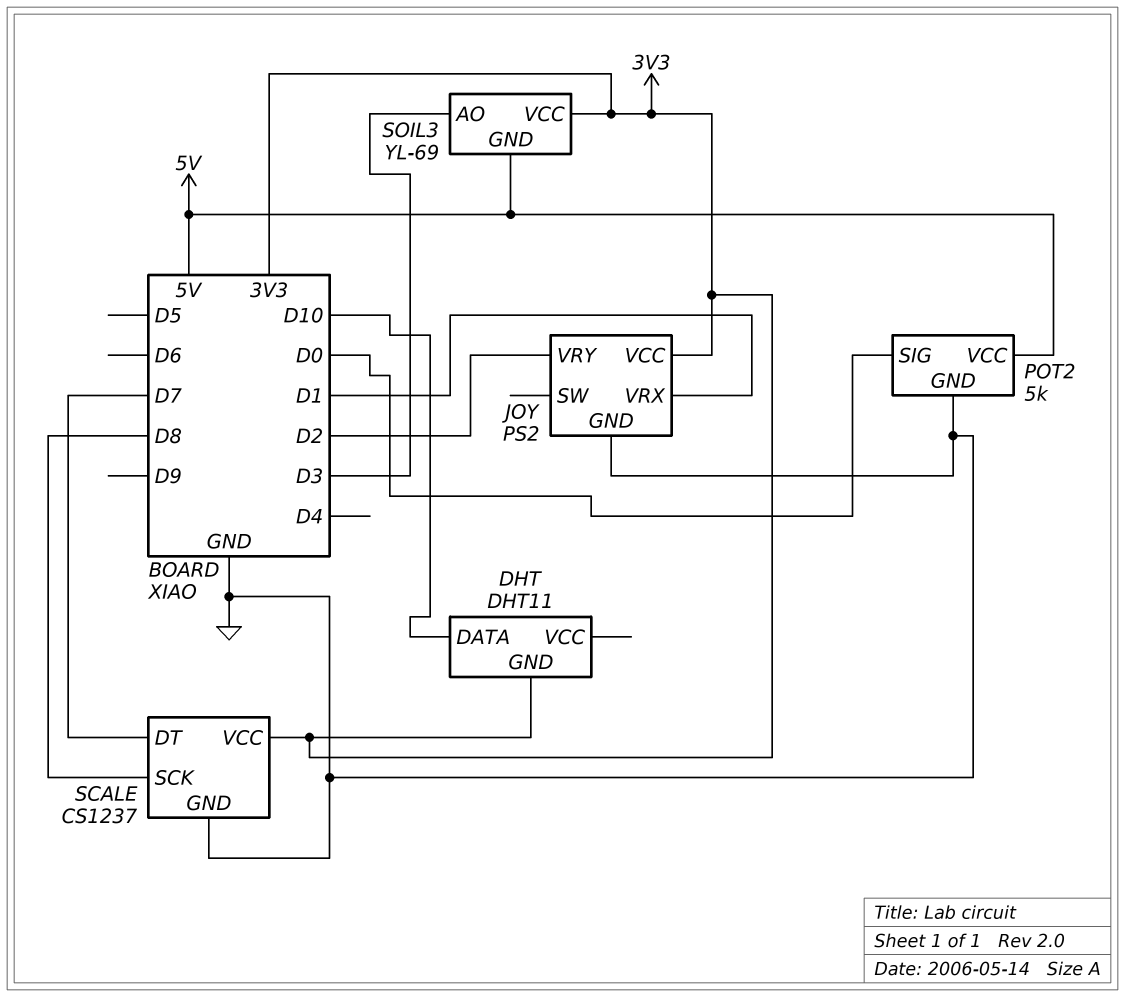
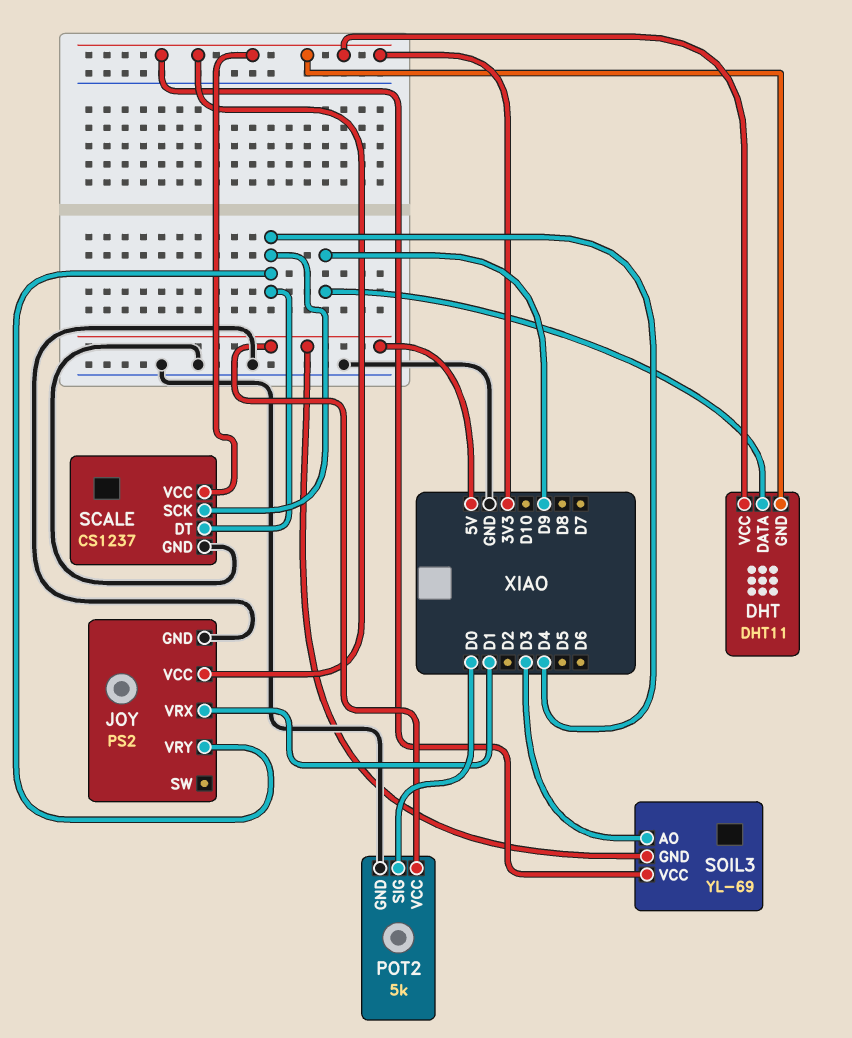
DHT pin DATA: D10 -> D9
DHT pin VCC: none -> 3V3
JOY pin VRY: D2 -> D4
SCALE pin DT: D7 -> D4
SCALE pin SCK: D8 -> D4

